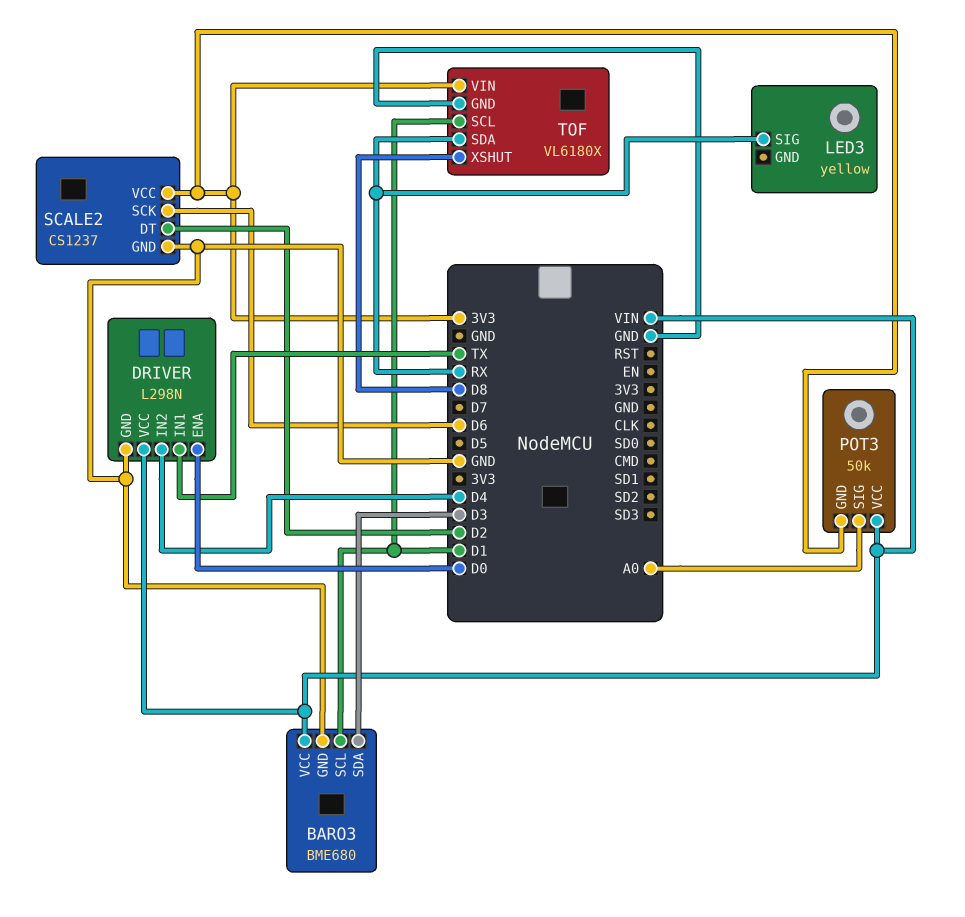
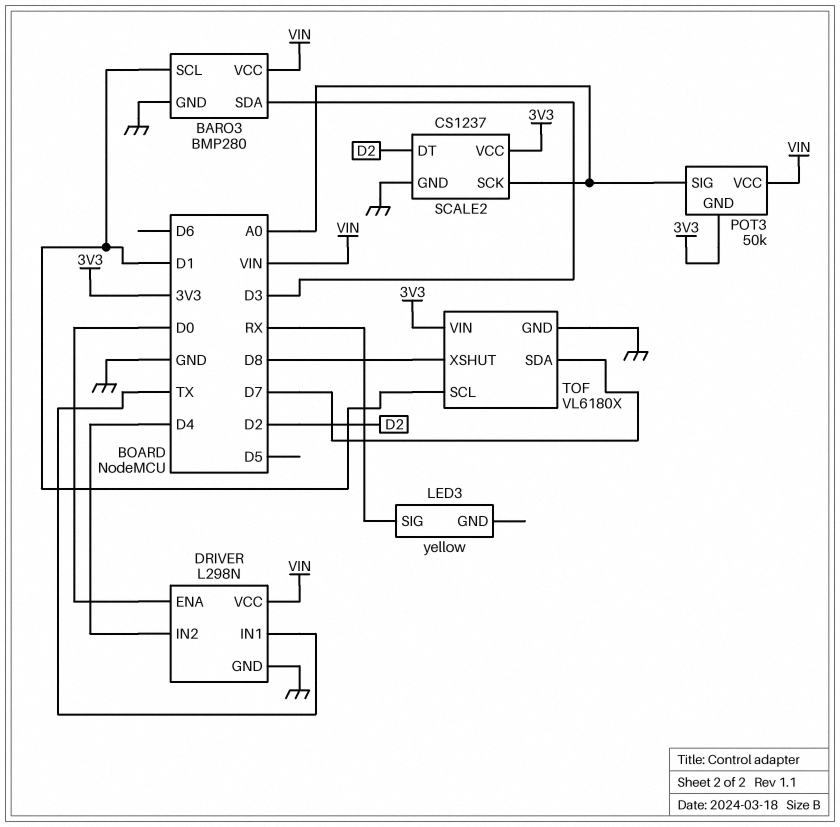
BARO3: BME680 -> BMP280
SCALE2 pin SCK: D6 -> A0
TOF pin SDA: RX -> D7

